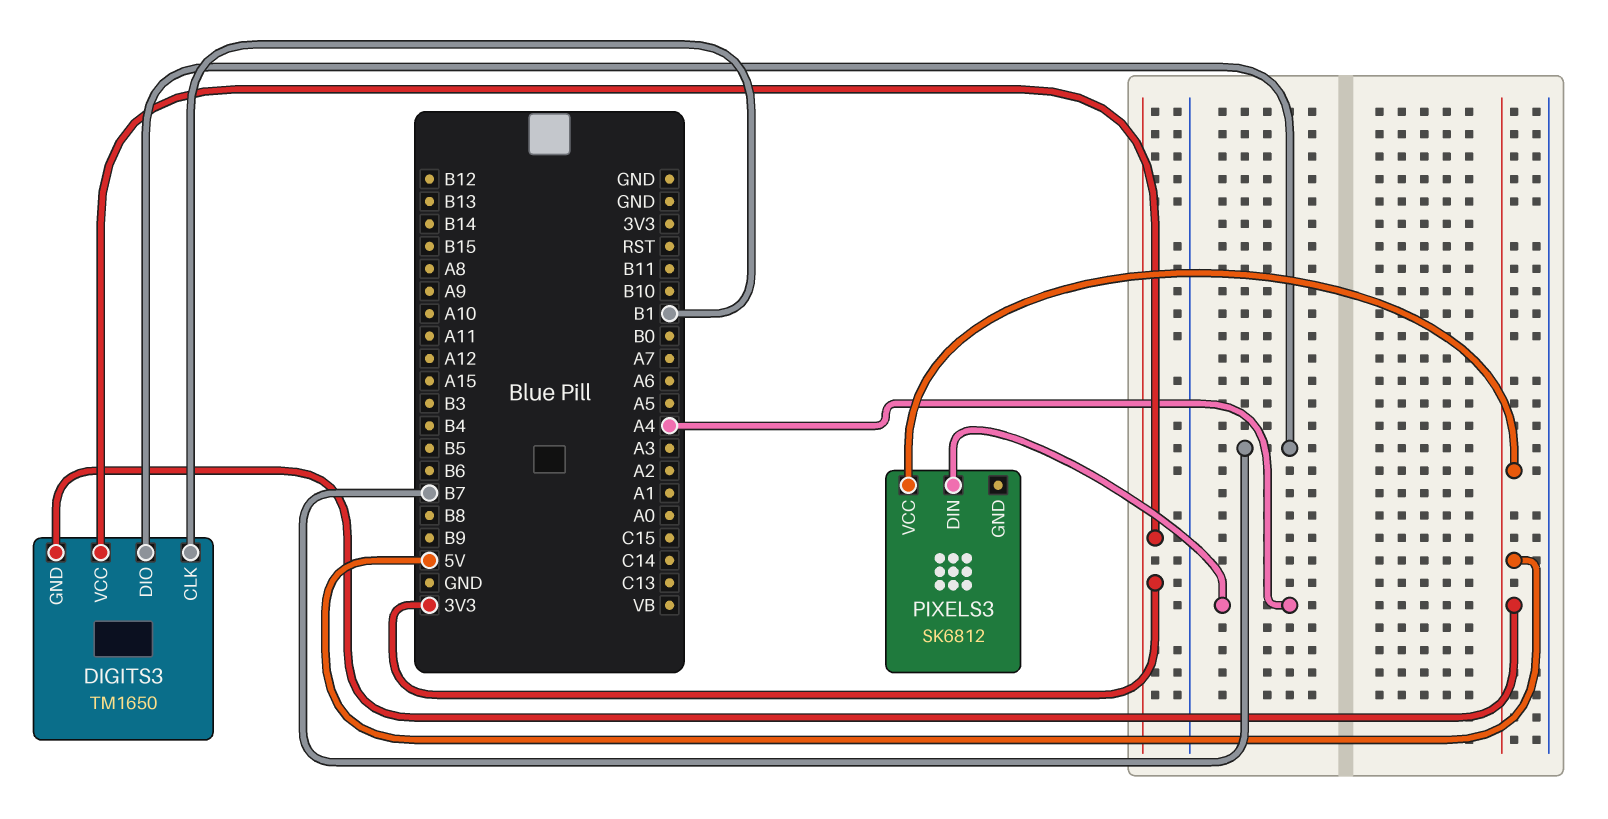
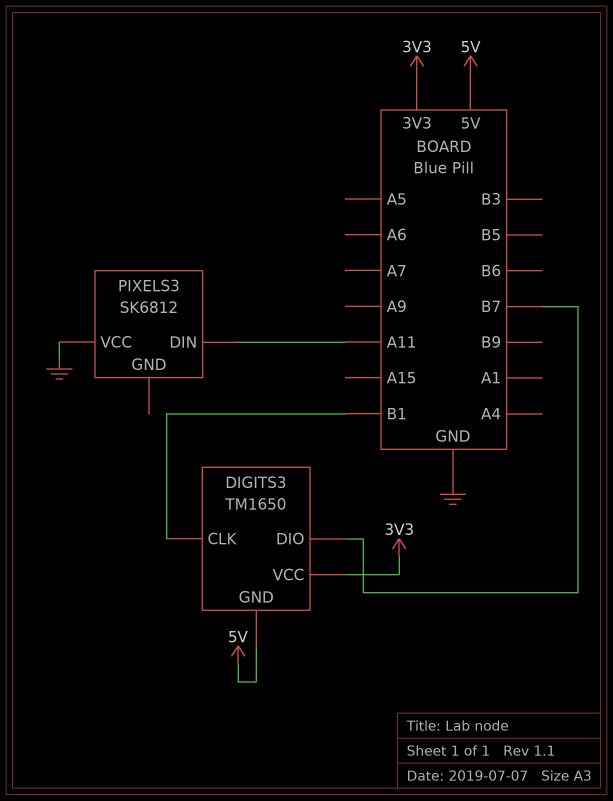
PIXELS3 pin DIN: A4 -> A11
PIXELS3 pin VCC: 5V -> GND

